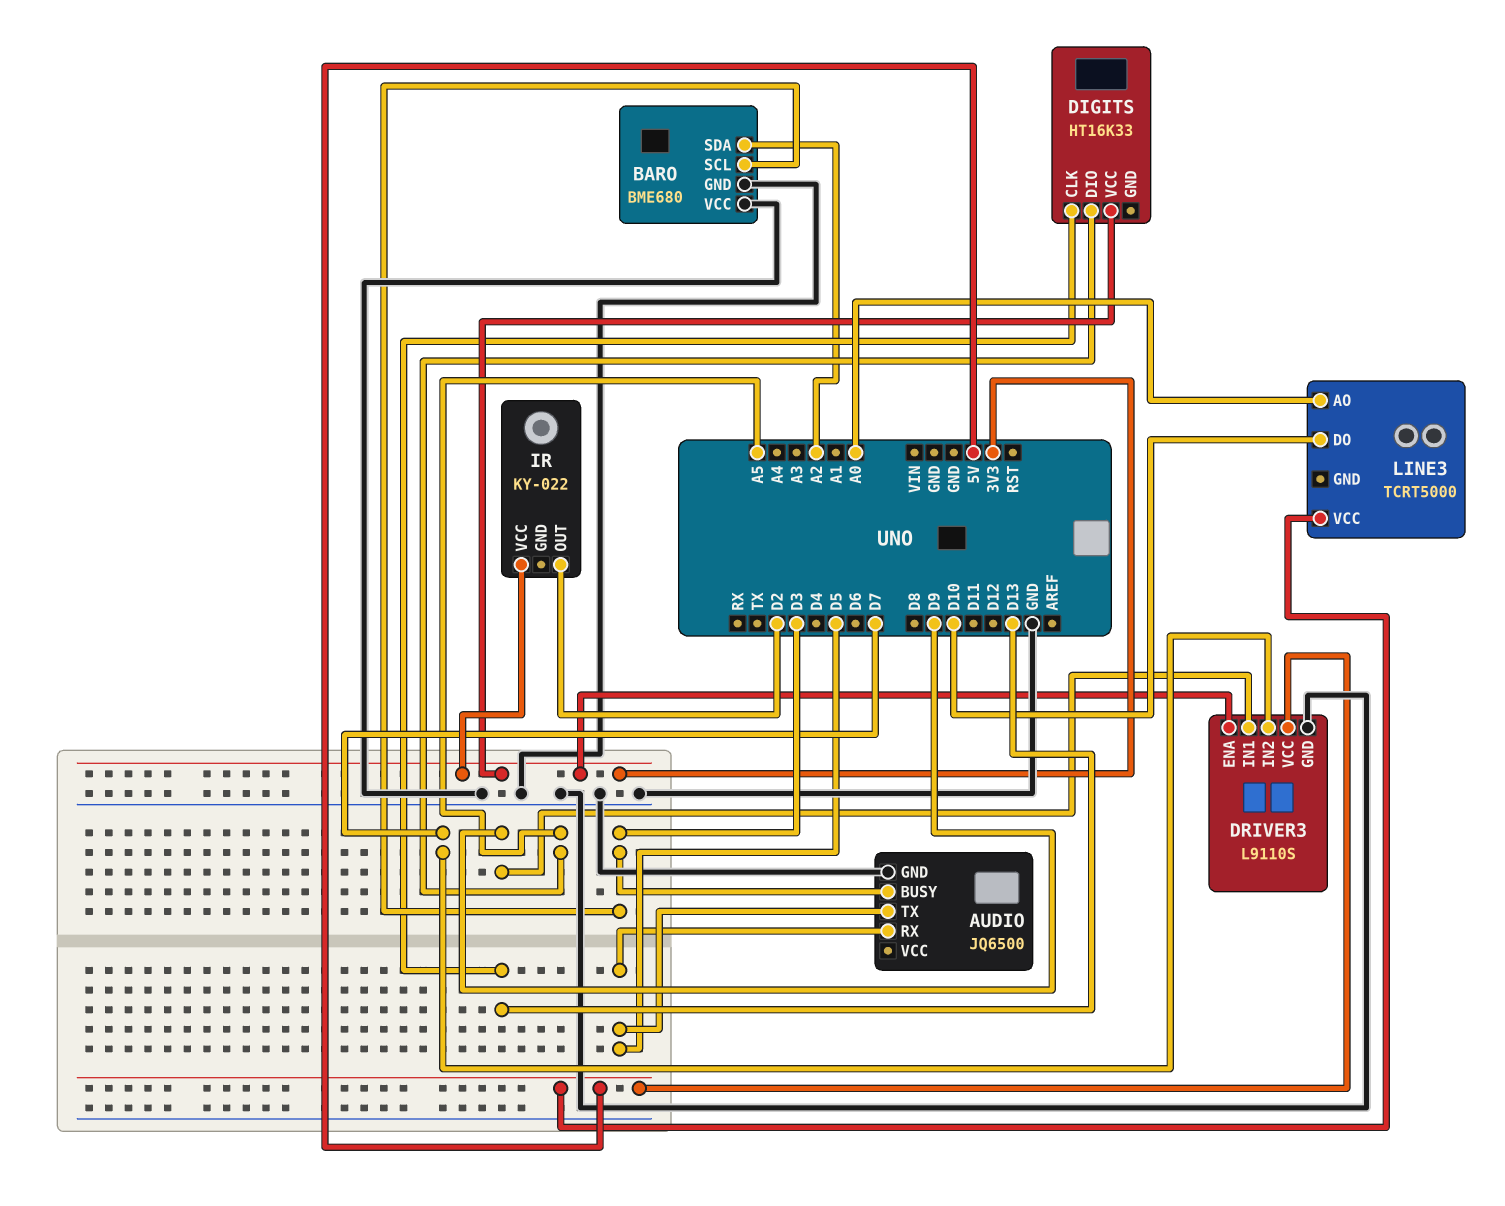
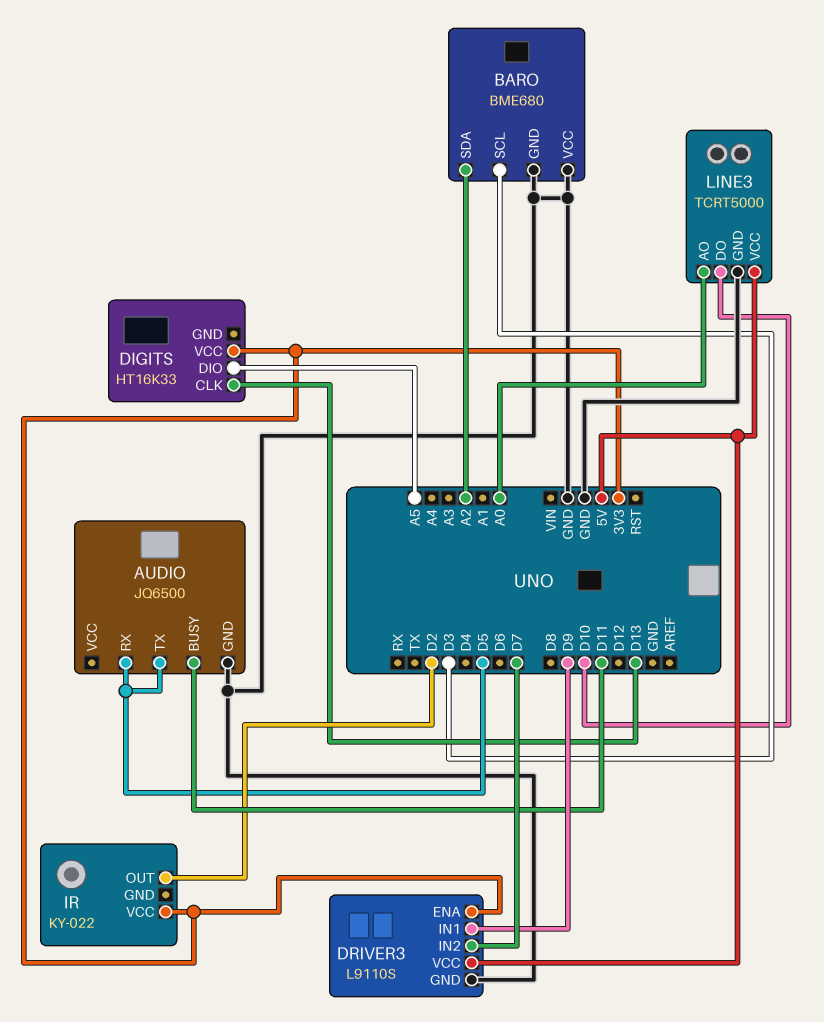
AUDIO pin BUSY: D3 -> D11
LINE3 pin GND: none -> GND

